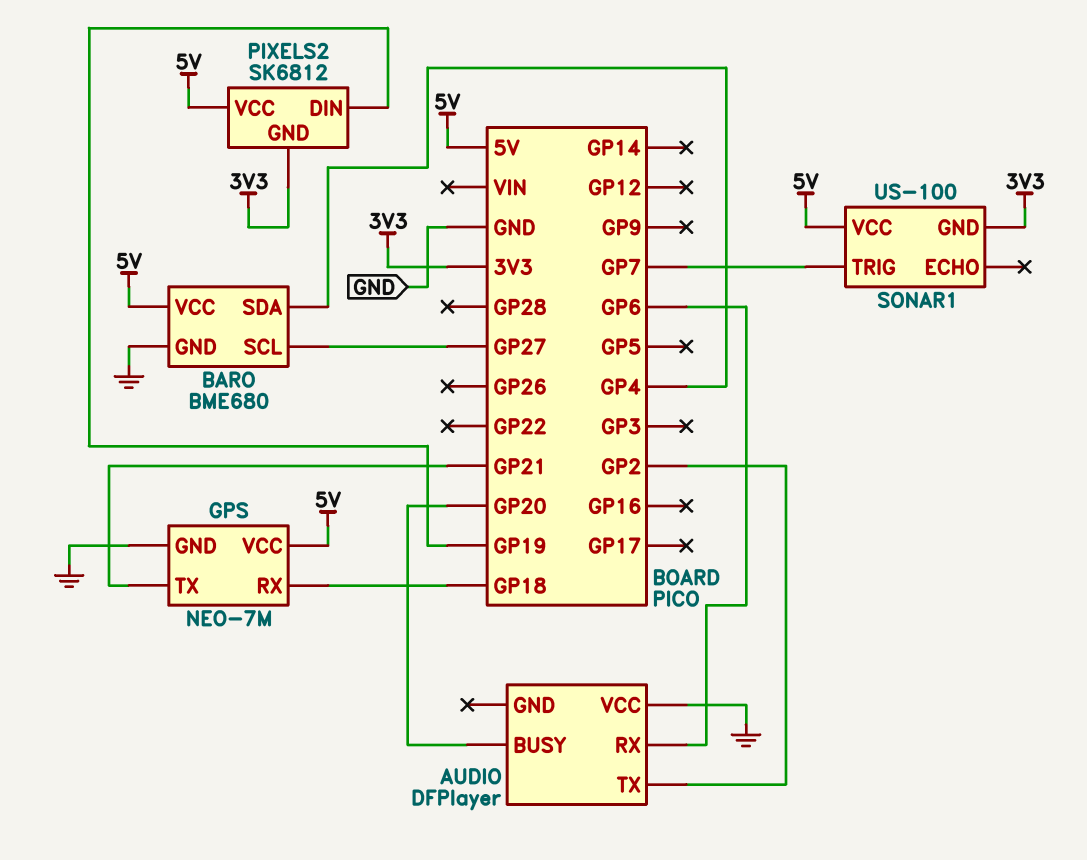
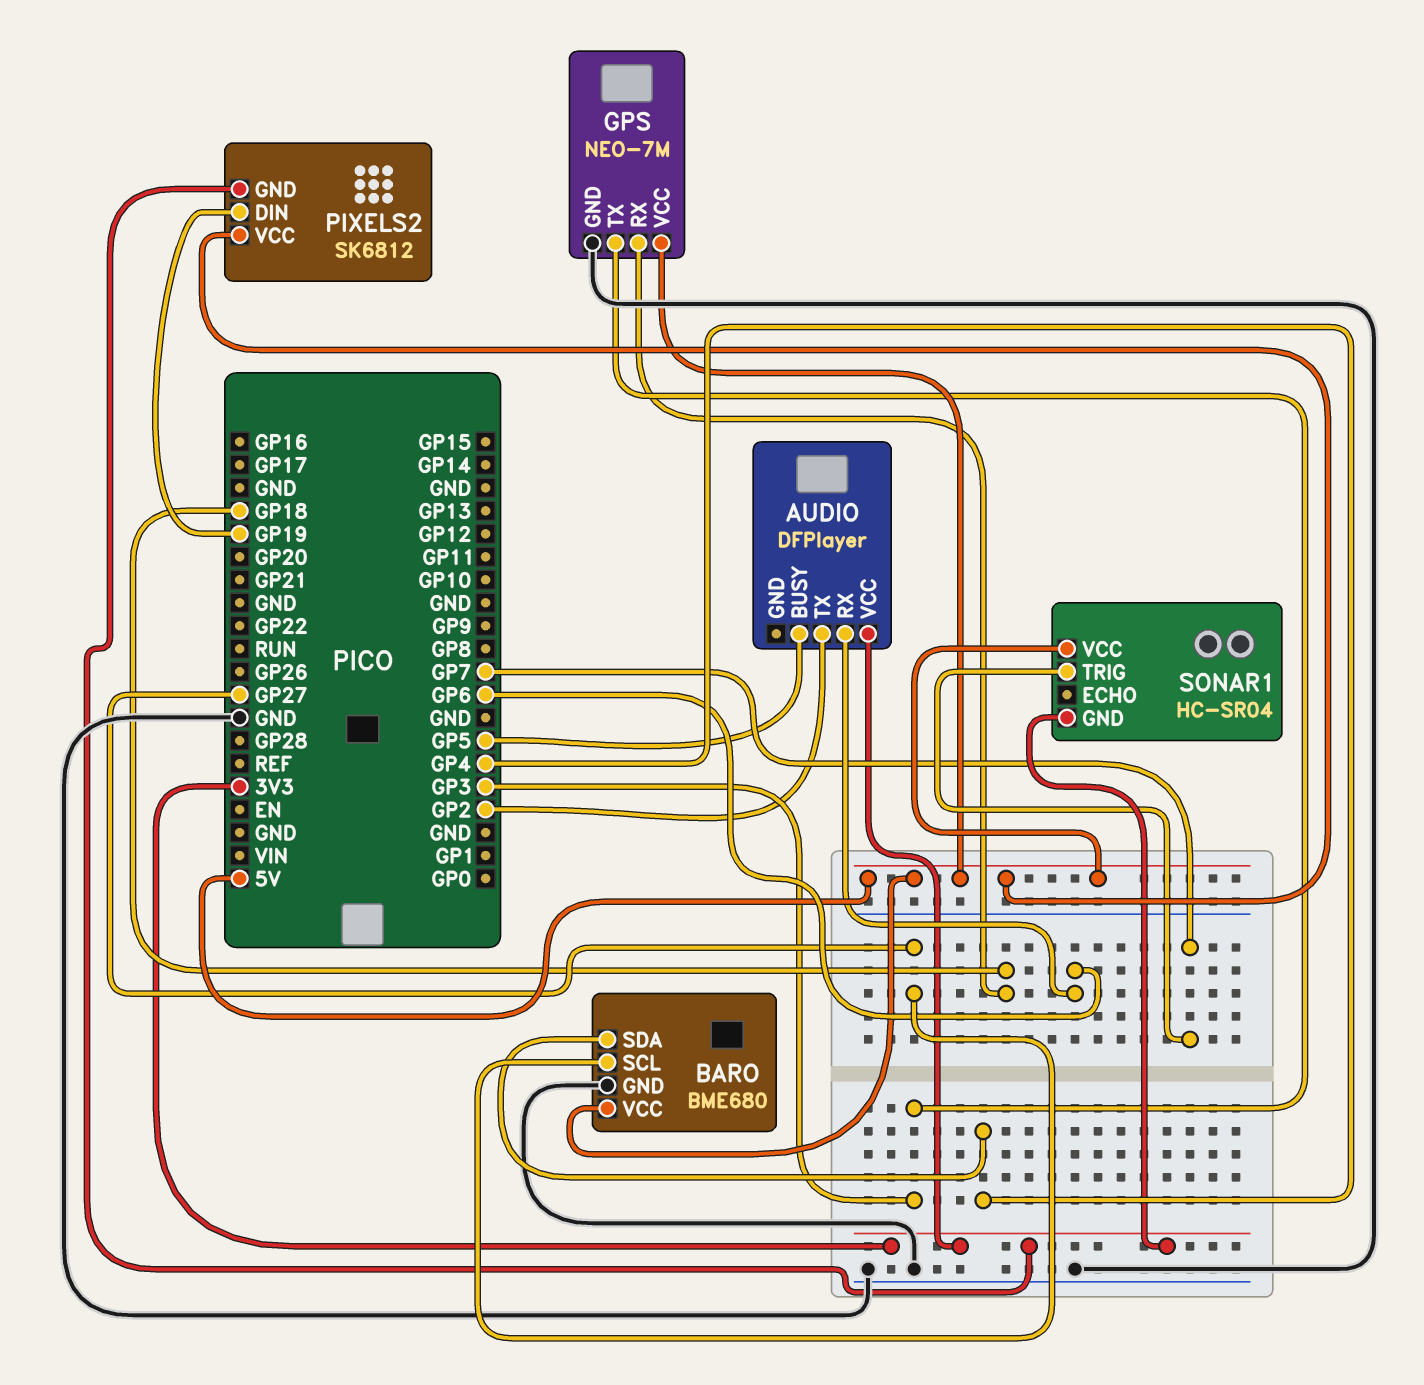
AUDIO pin BUSY: GP20 -> GP5
AUDIO pin VCC: GND -> 3V3
GPS pin TX: GP21 -> GP3
SONAR1: US-100 -> HC-SR04

